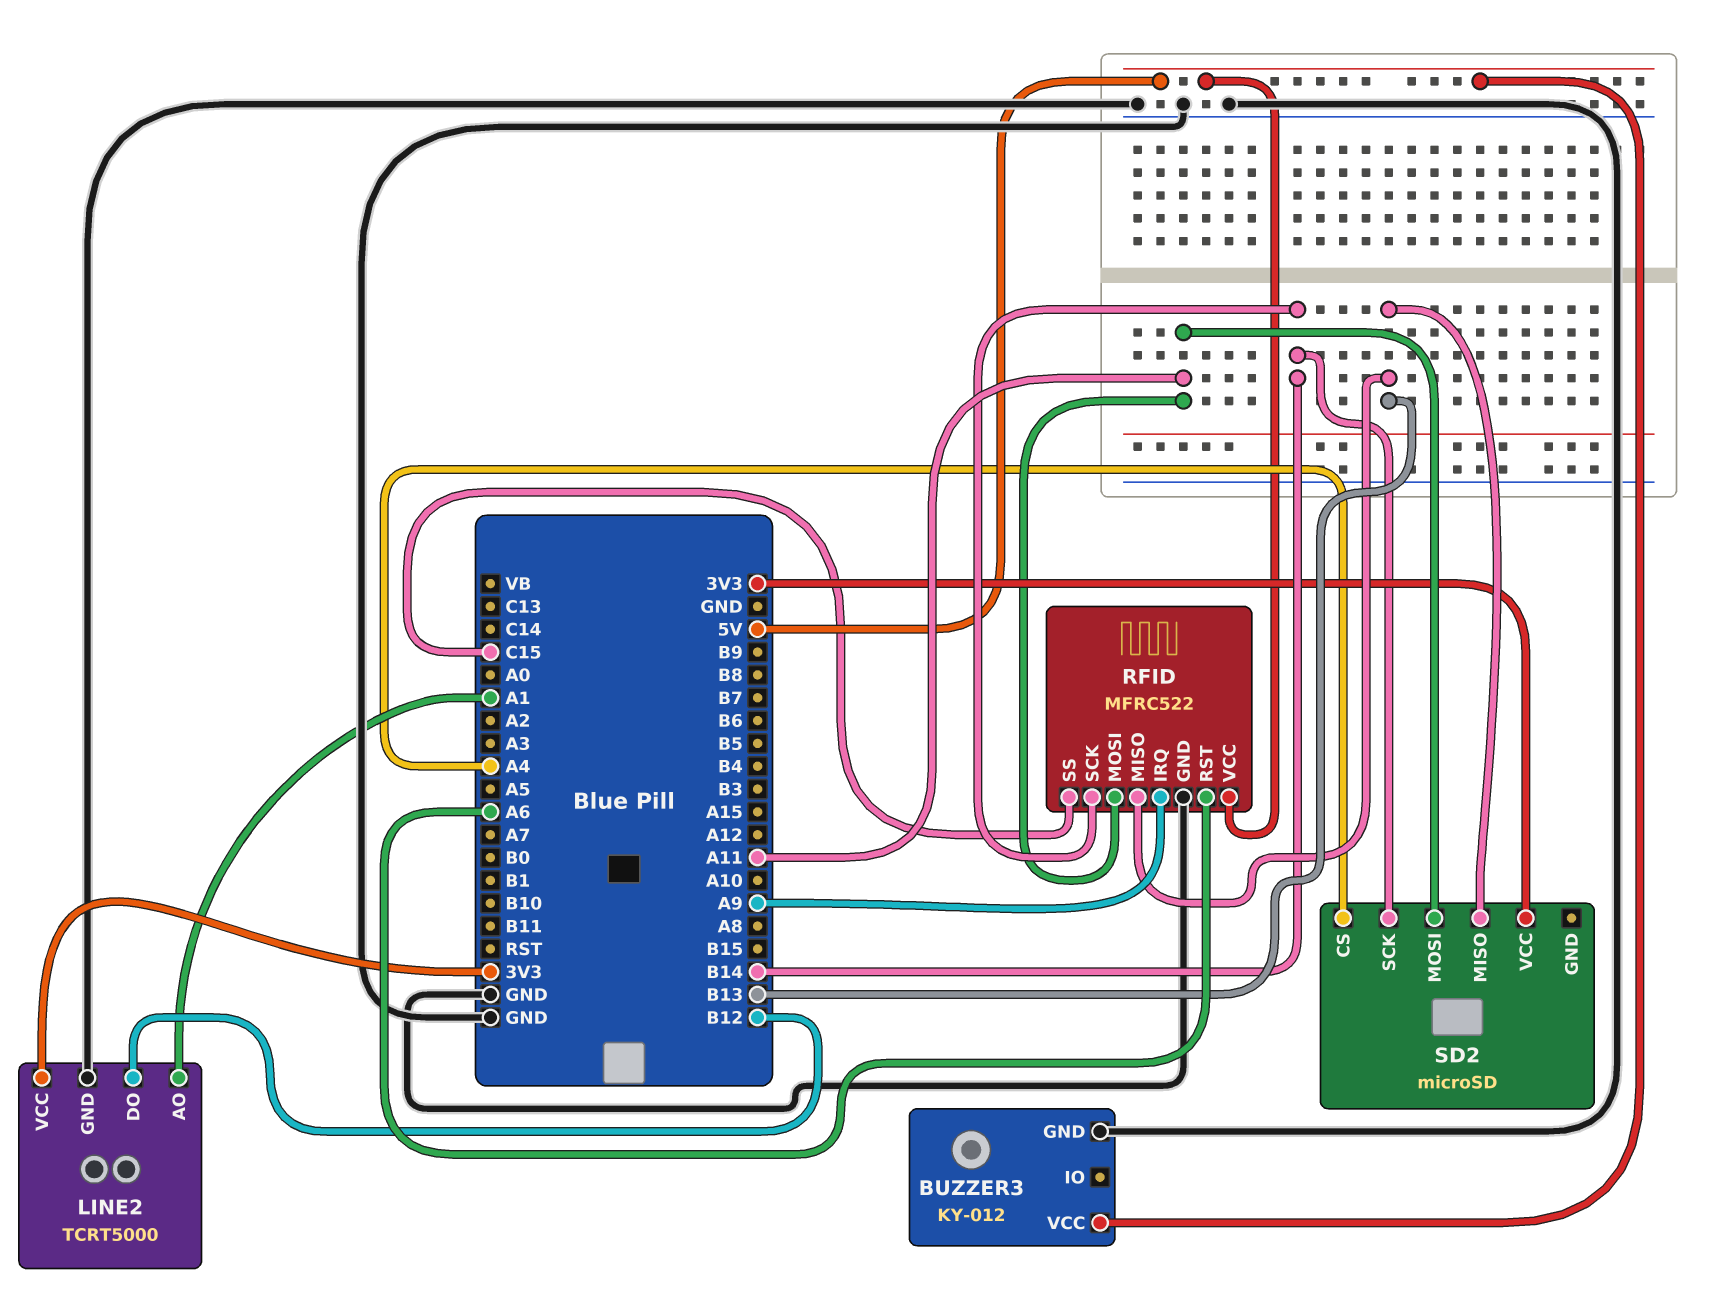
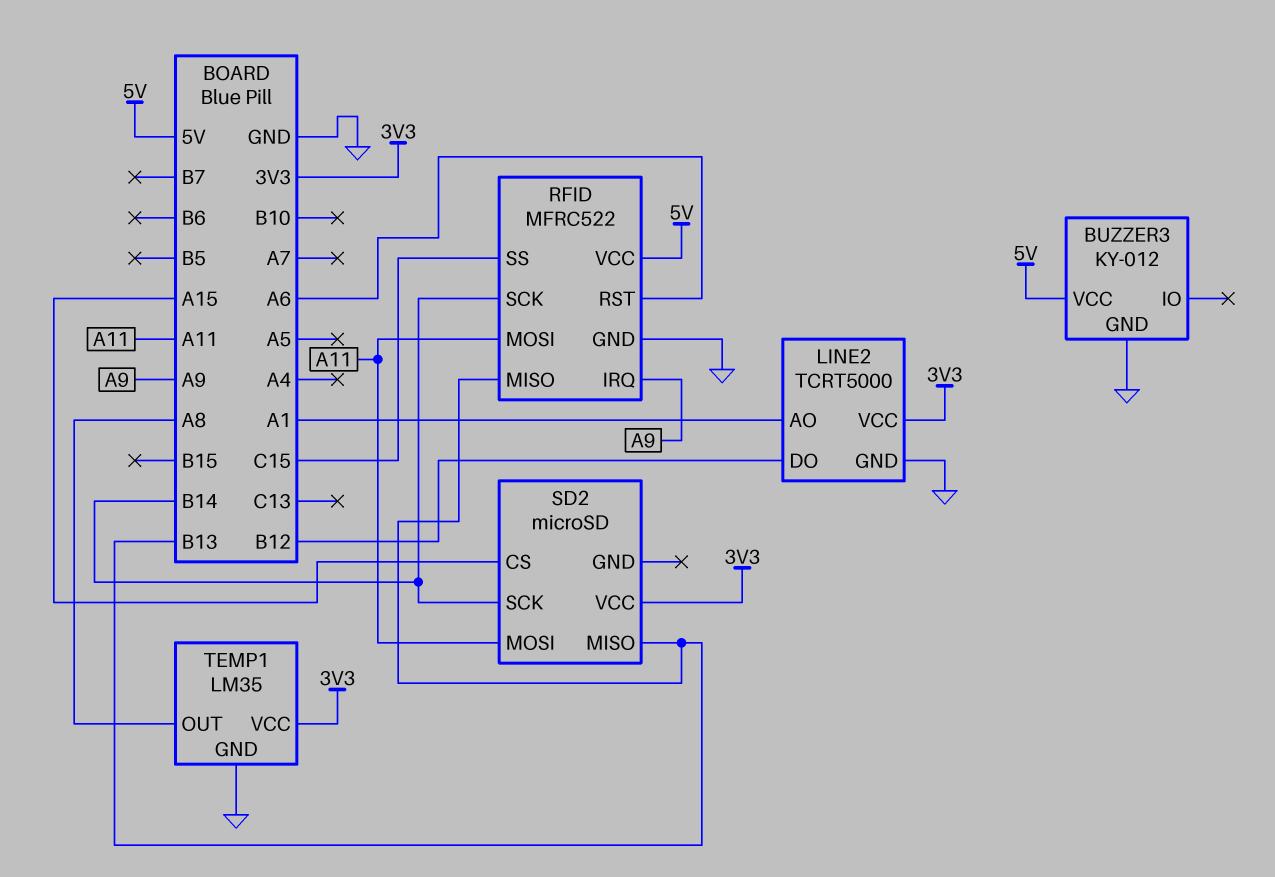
SD2 pin CS: A4 -> A15
TEMP1: none -> LM35
TEMP1 pin GND: none -> GND
TEMP1 pin OUT: none -> A8
TEMP1 pin VCC: none -> 3V3

